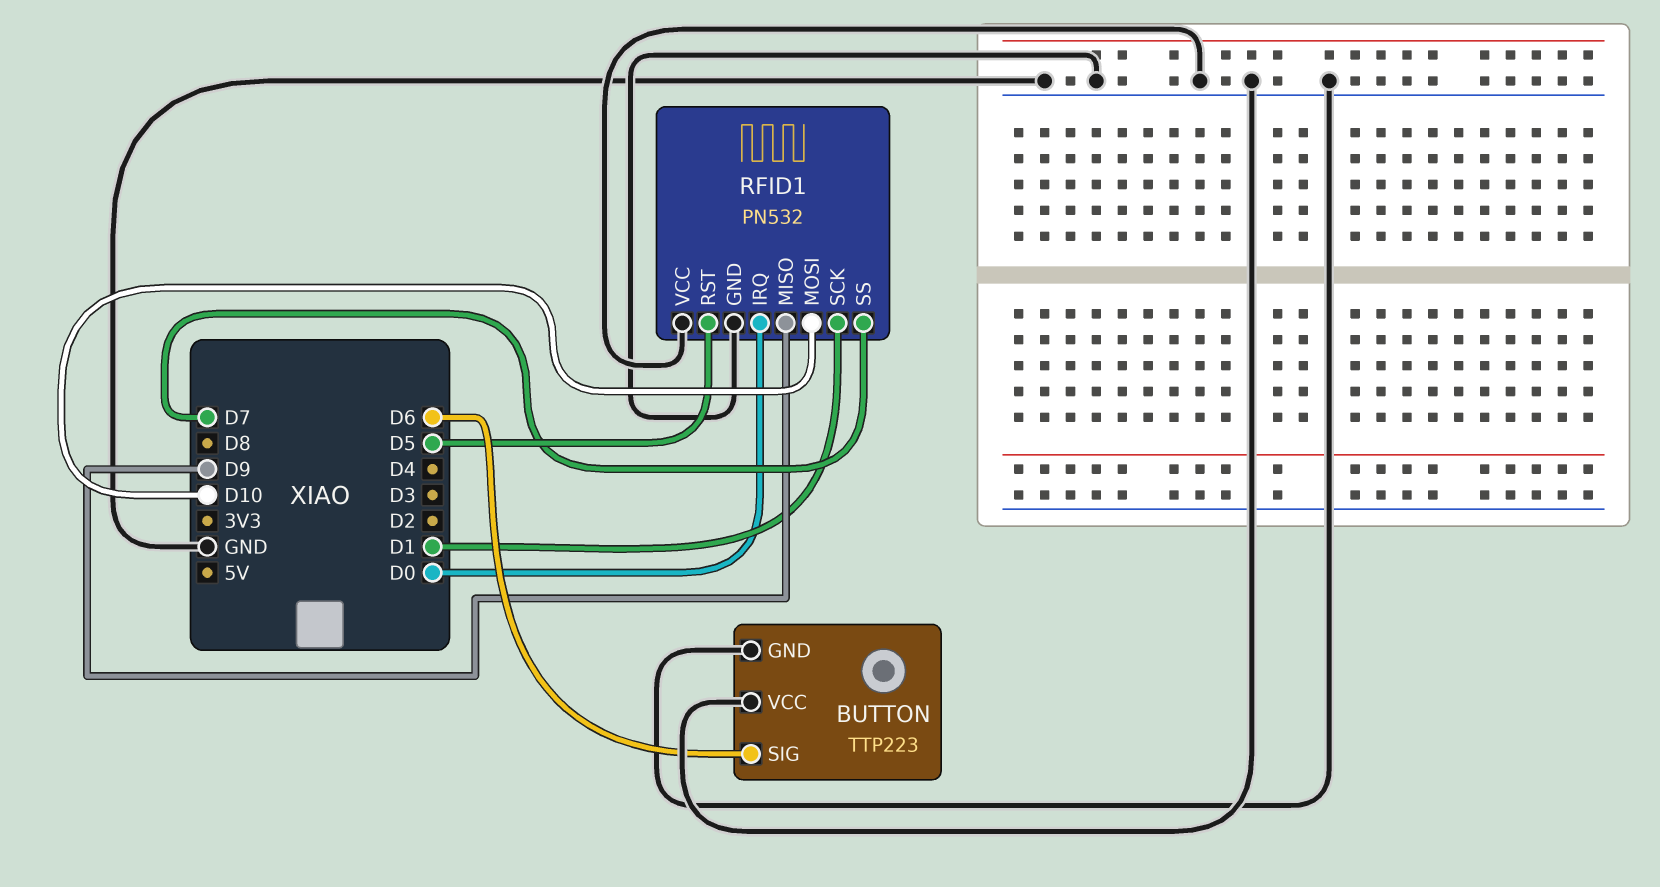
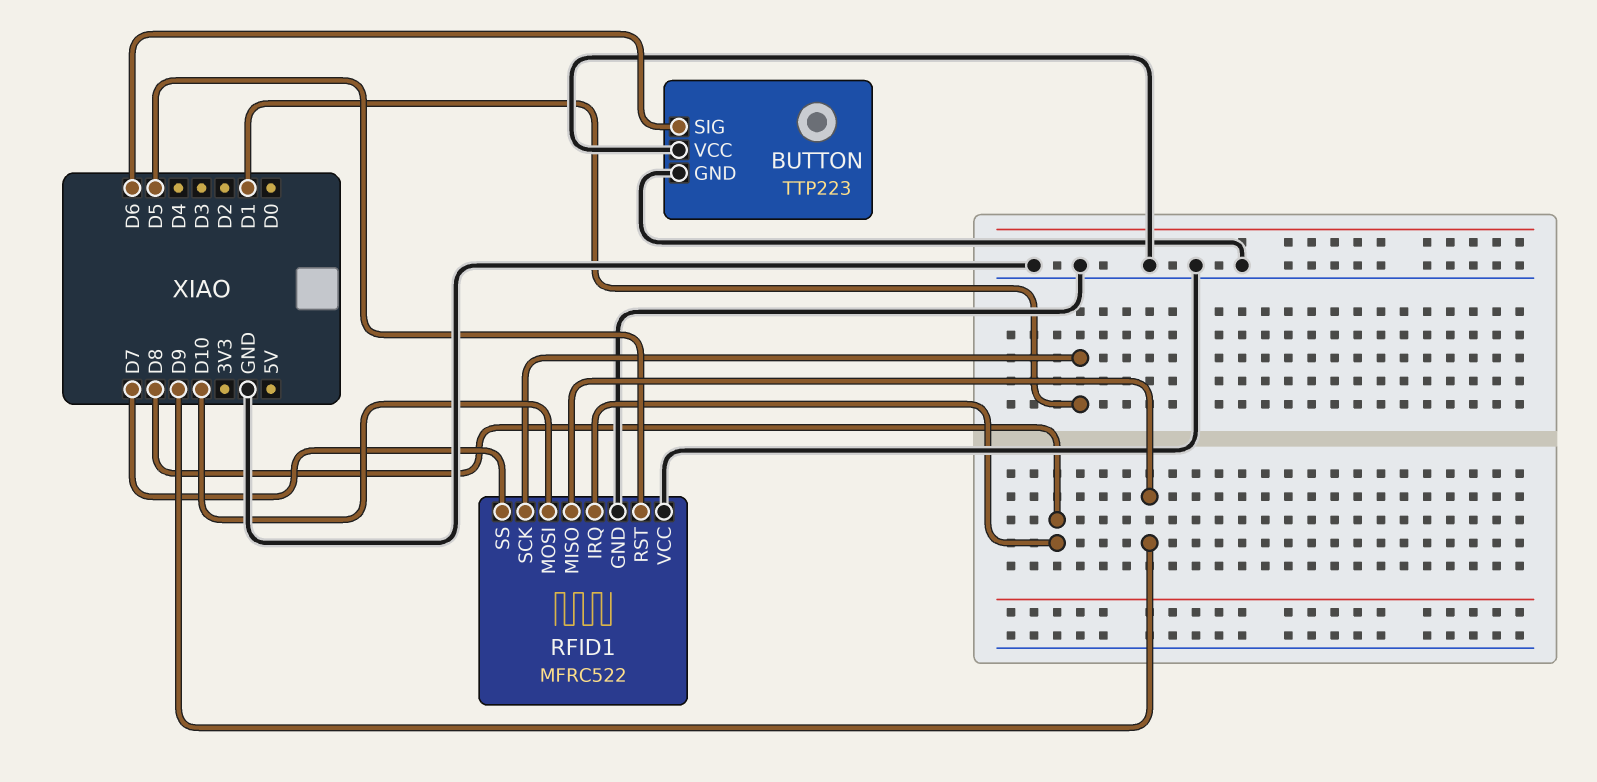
RFID1: PN532 -> MFRC522
RFID1 pin IRQ: D0 -> D8

